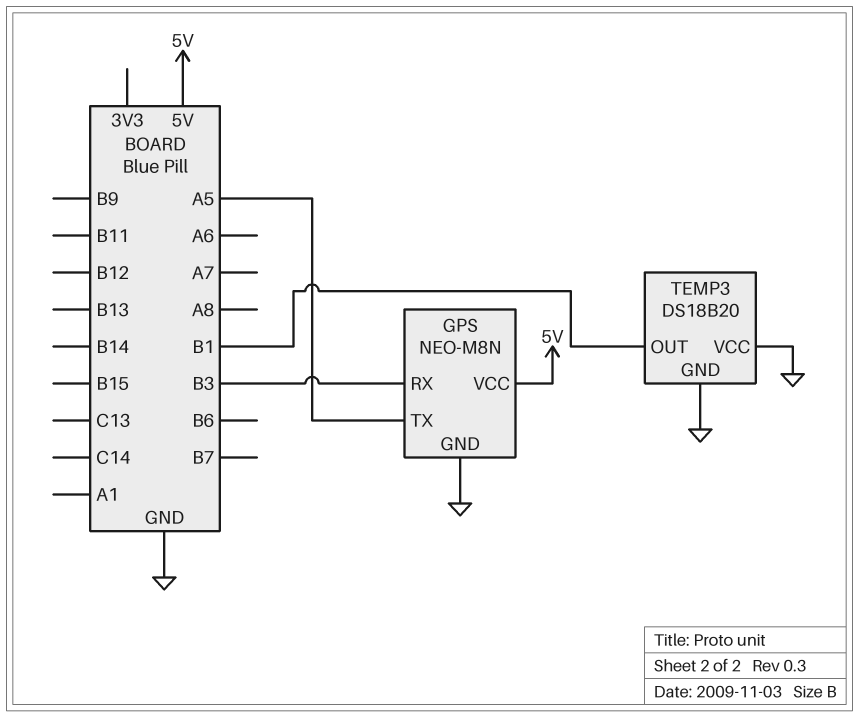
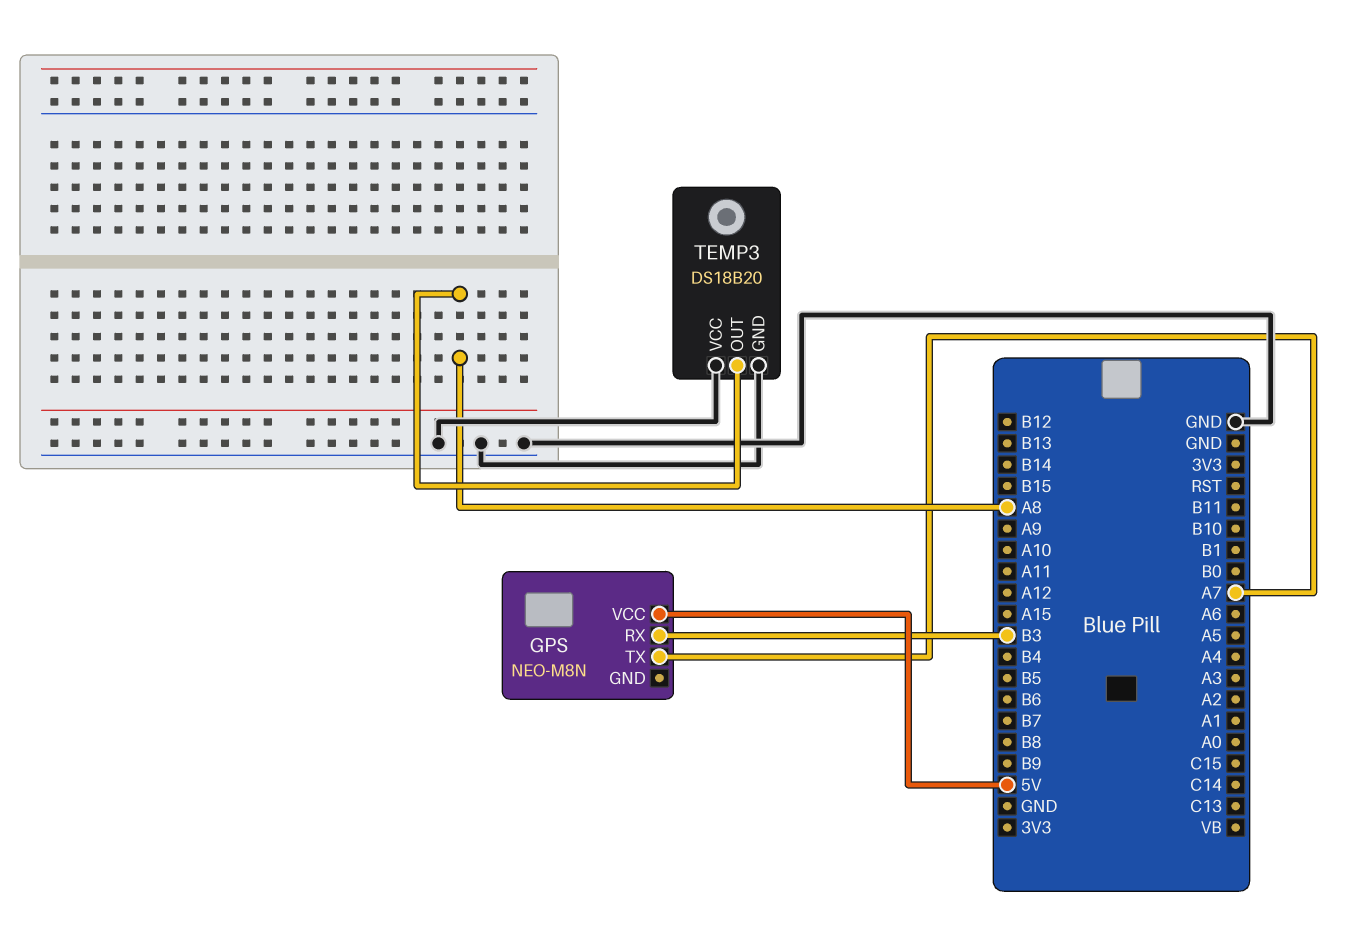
GPS pin GND: GND -> none
GPS pin TX: A5 -> A7
TEMP3 pin OUT: B1 -> A8

